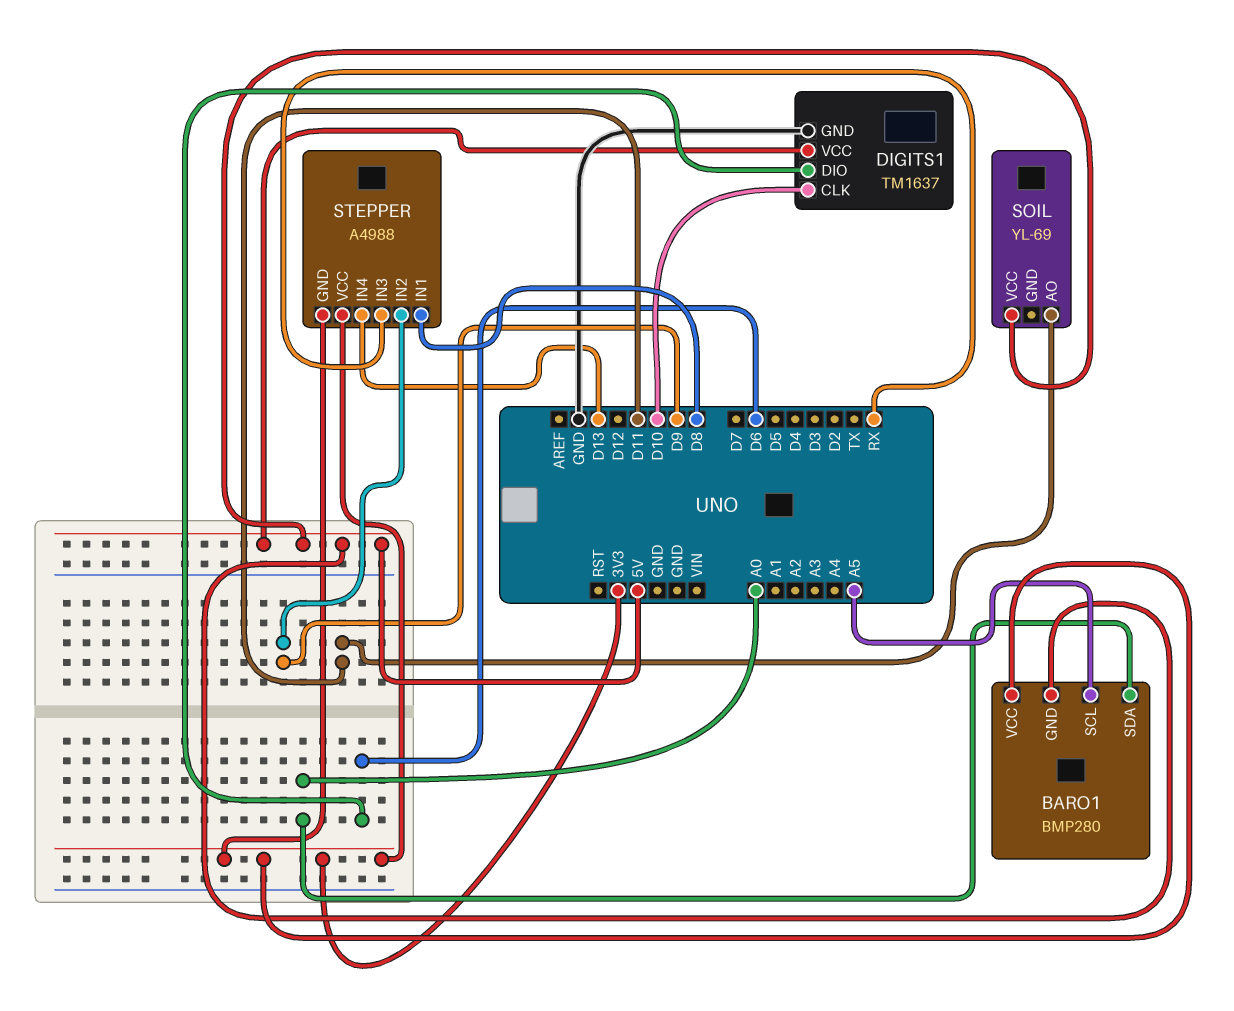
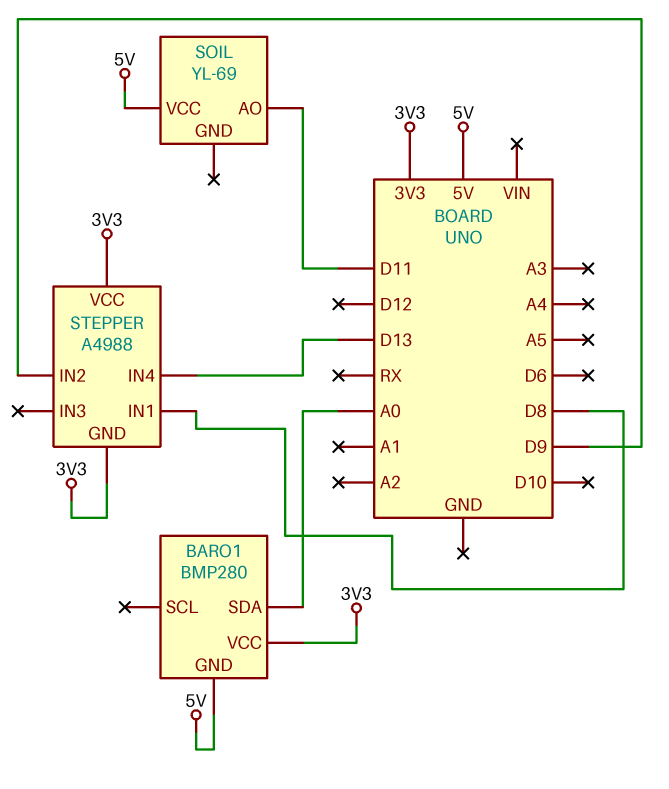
BARO1 pin SCL: A5 -> none
DIGITS1: TM1637 -> none
DIGITS1 pin CLK: D10 -> none
DIGITS1 pin DIO: D6 -> none
DIGITS1 pin GND: GND -> none
DIGITS1 pin VCC: 5V -> none
STEPPER pin IN3: RX -> none

